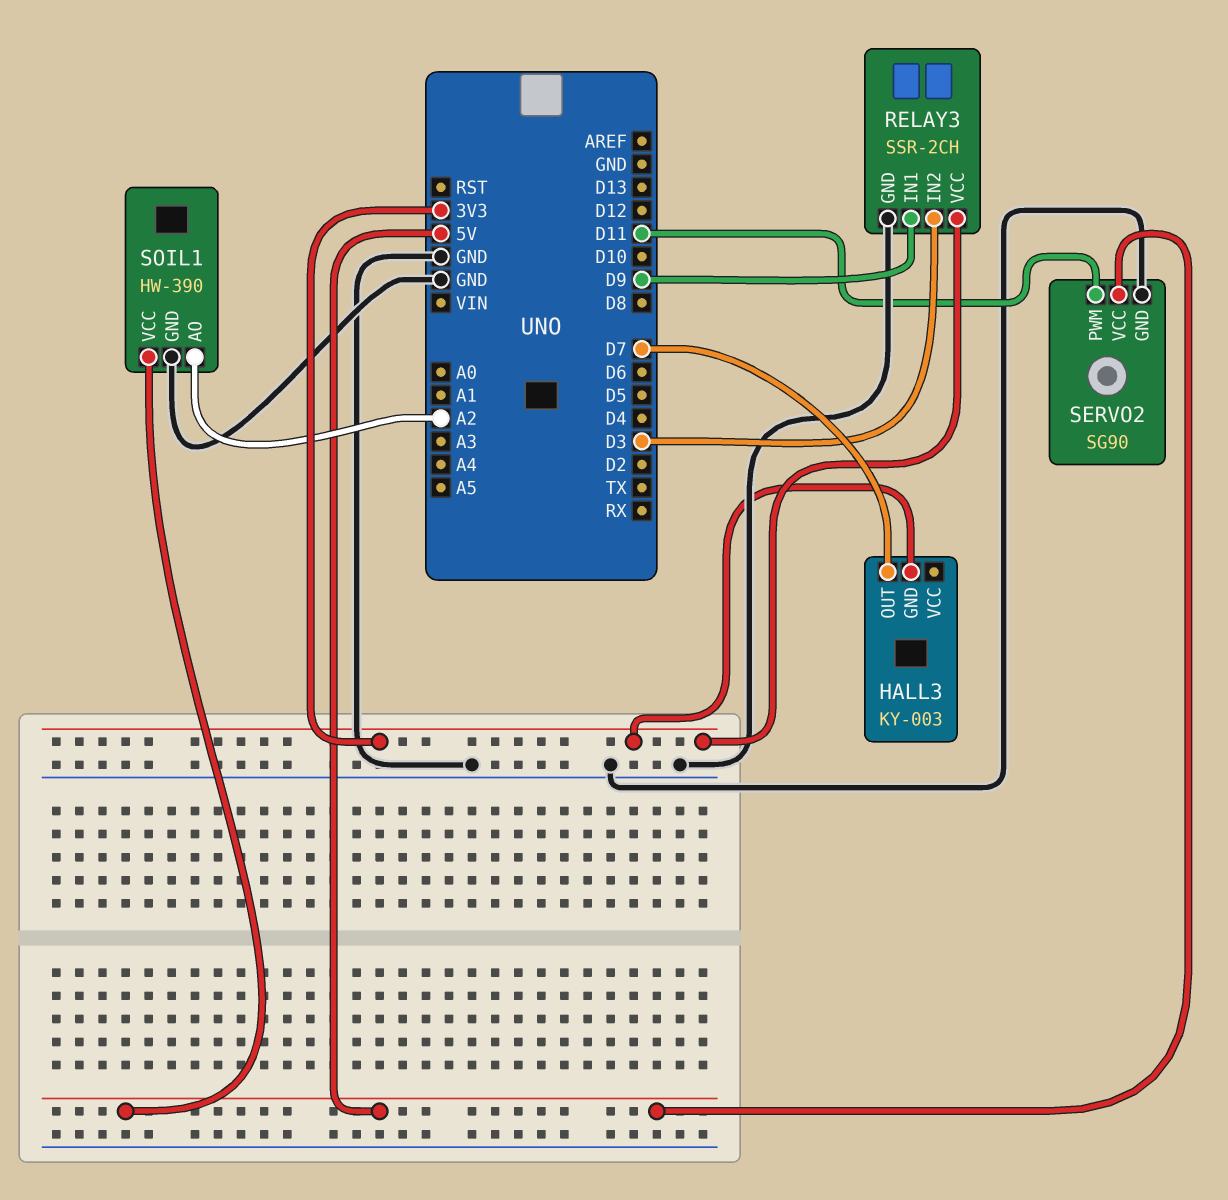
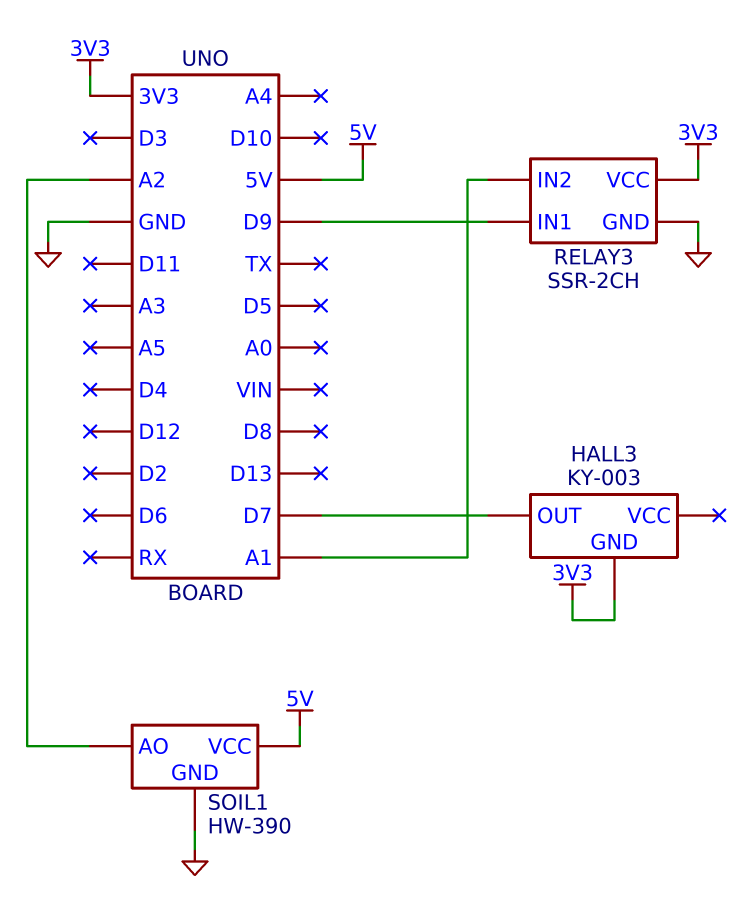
RELAY3 pin IN2: D3 -> A1
SERVO2: SG90 -> none
SERVO2 pin GND: GND -> none
SERVO2 pin PWM: D11 -> none
SERVO2 pin VCC: 5V -> none

